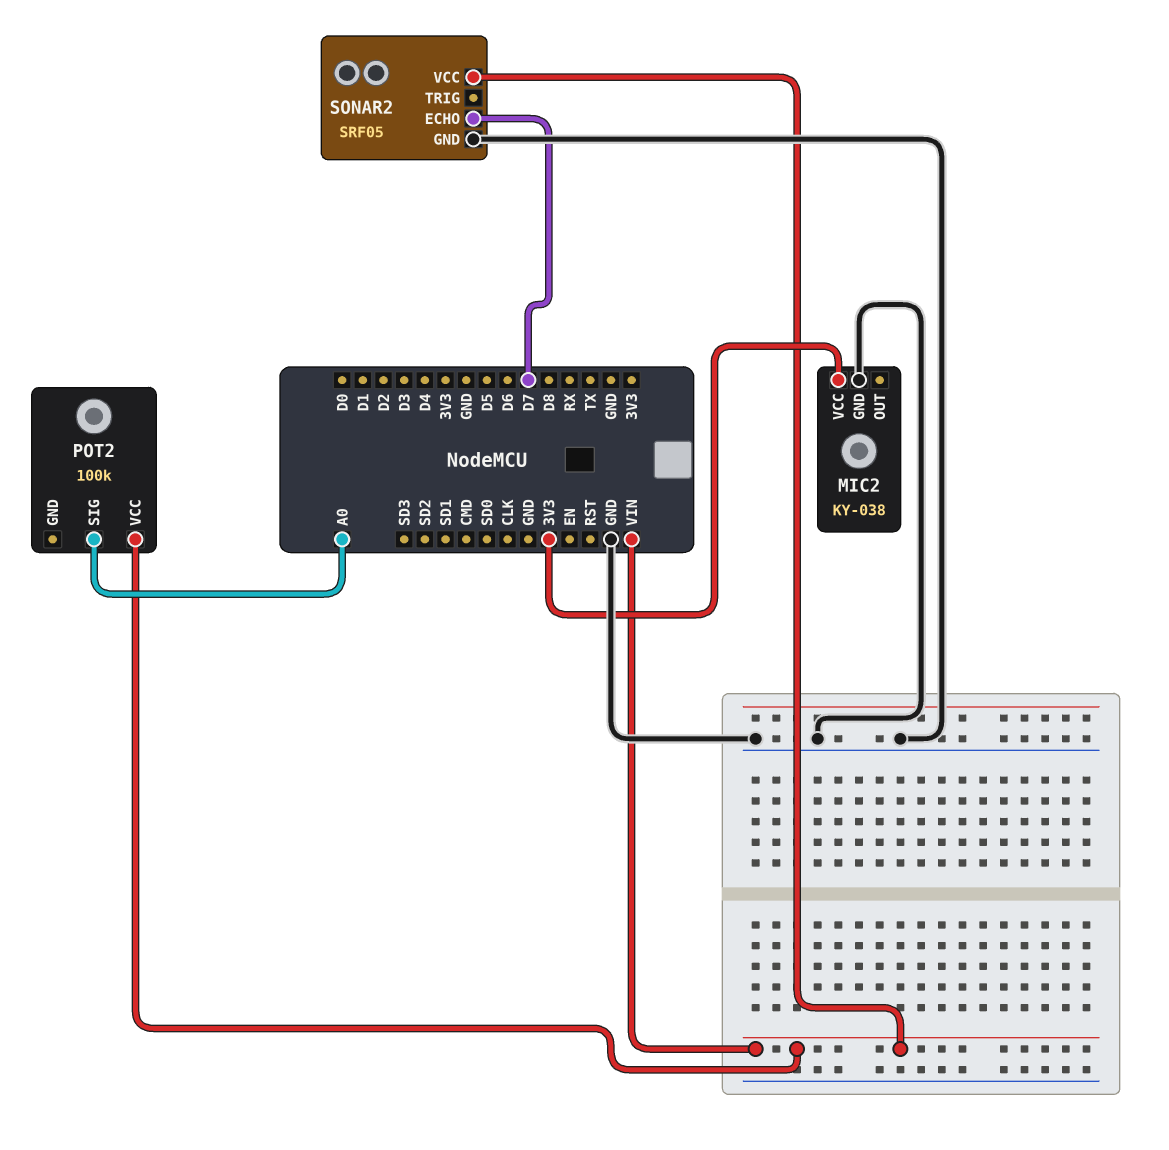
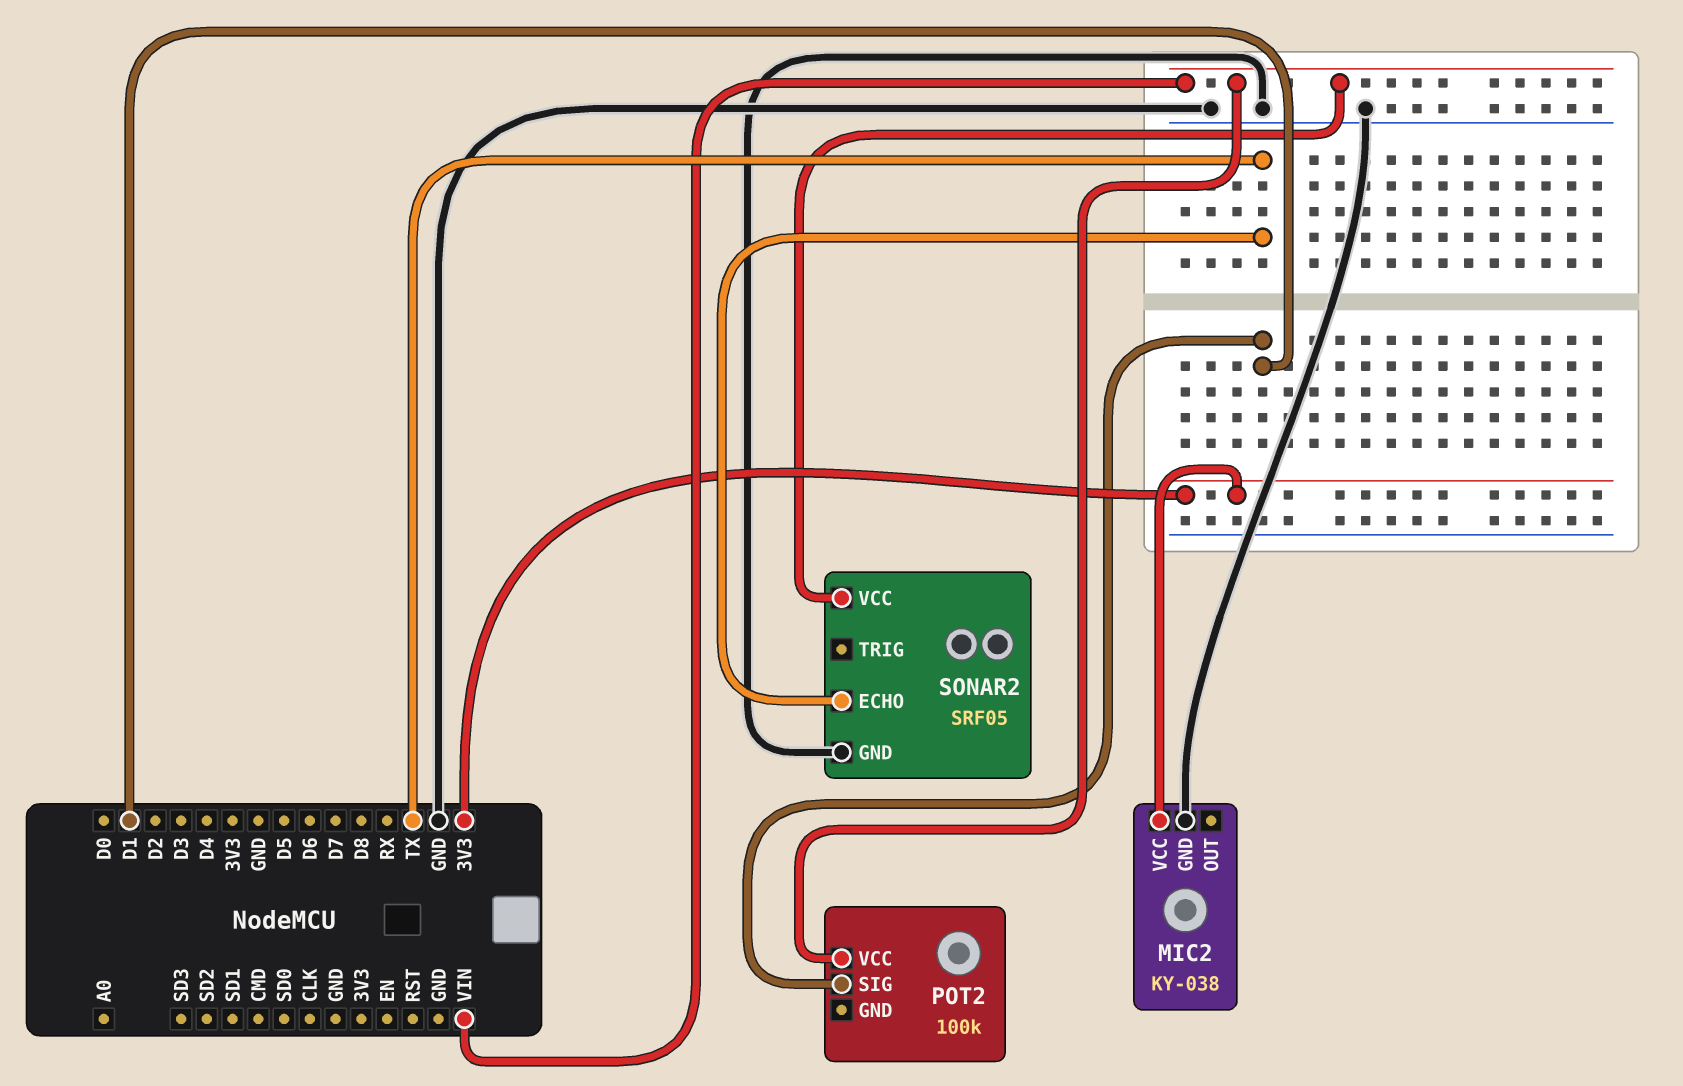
POT2 pin SIG: A0 -> D1
SONAR2 pin ECHO: D7 -> TX

